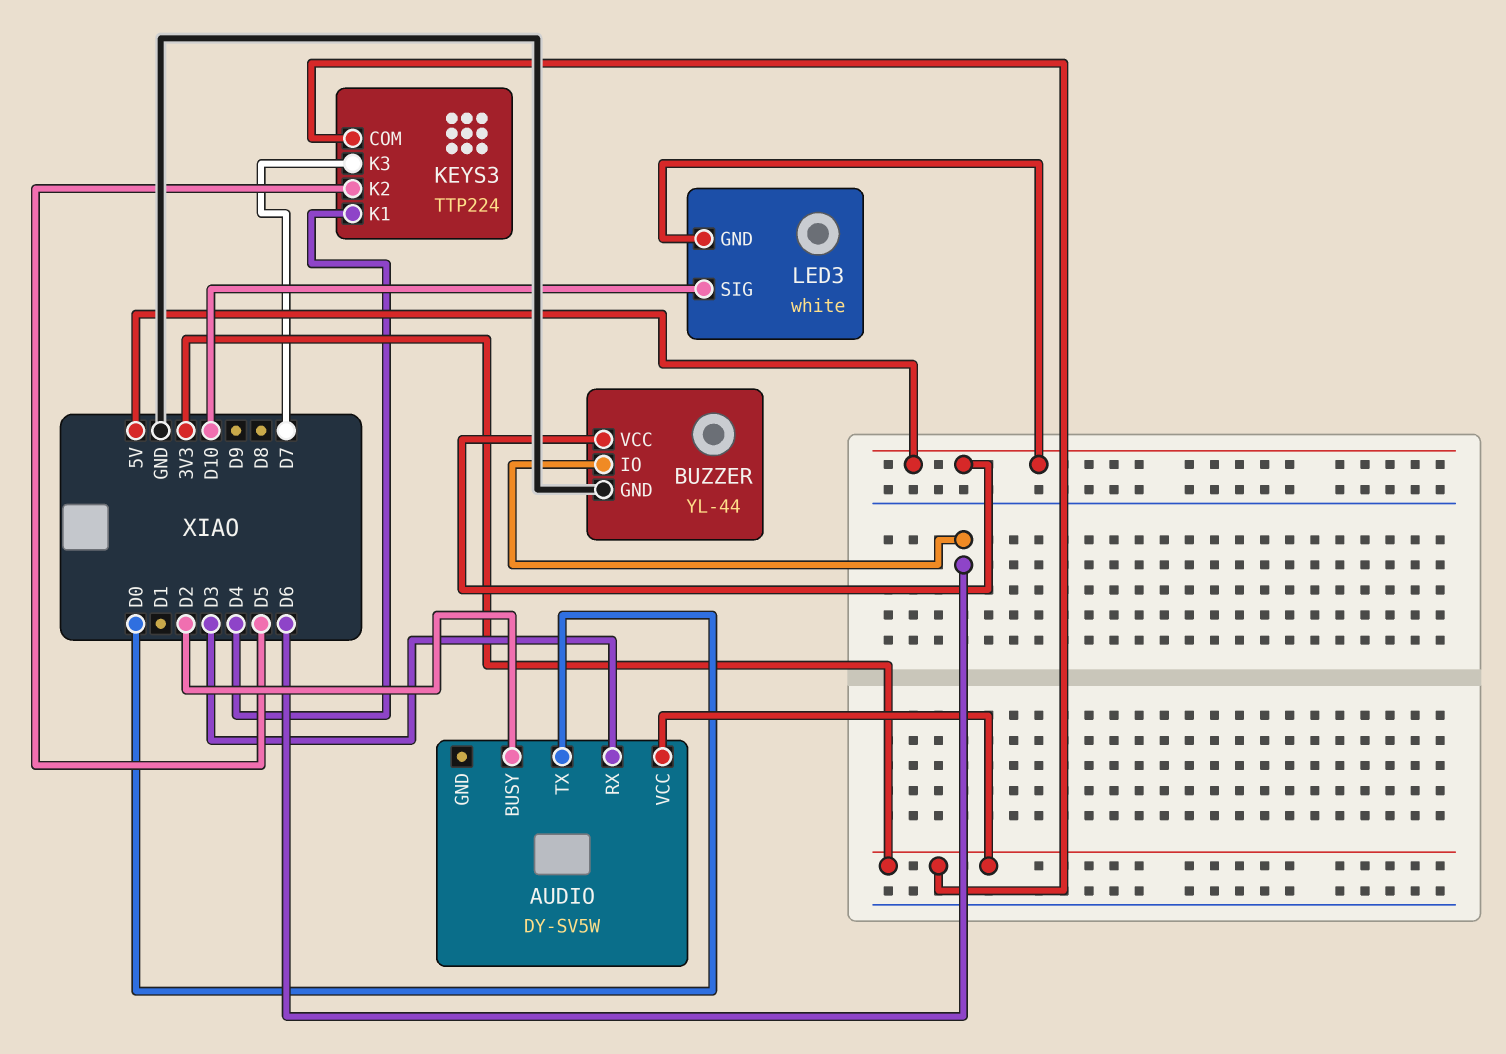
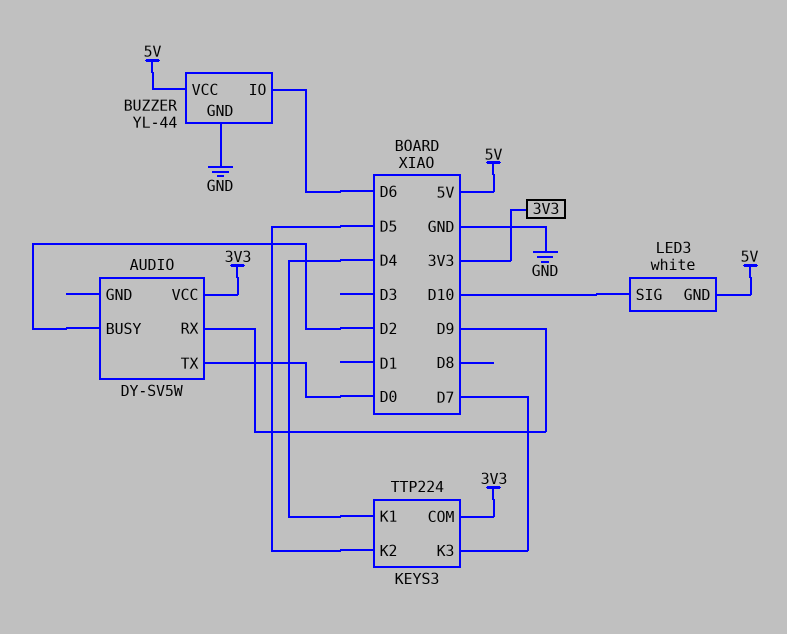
AUDIO pin RX: D3 -> D9

